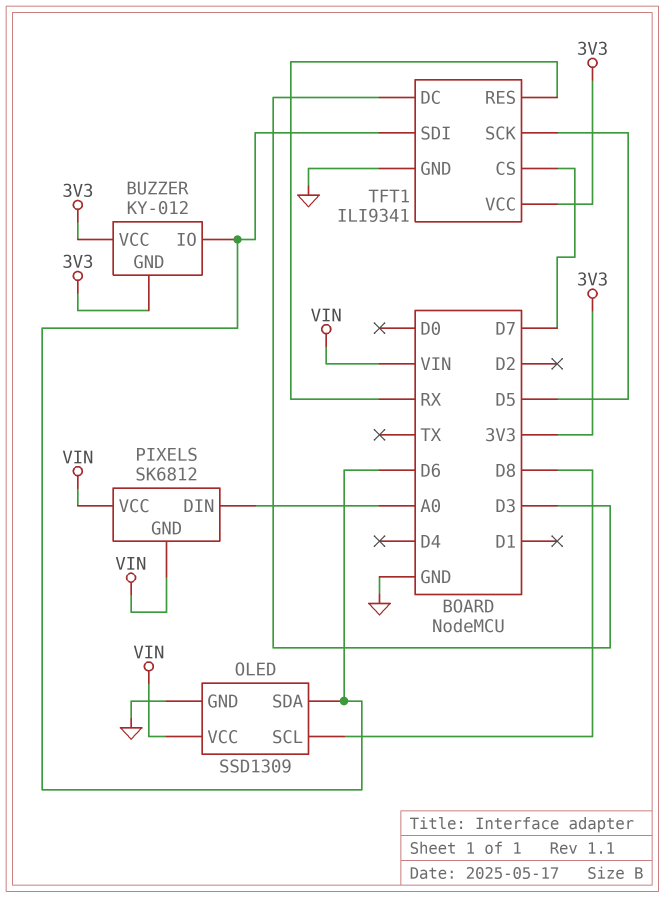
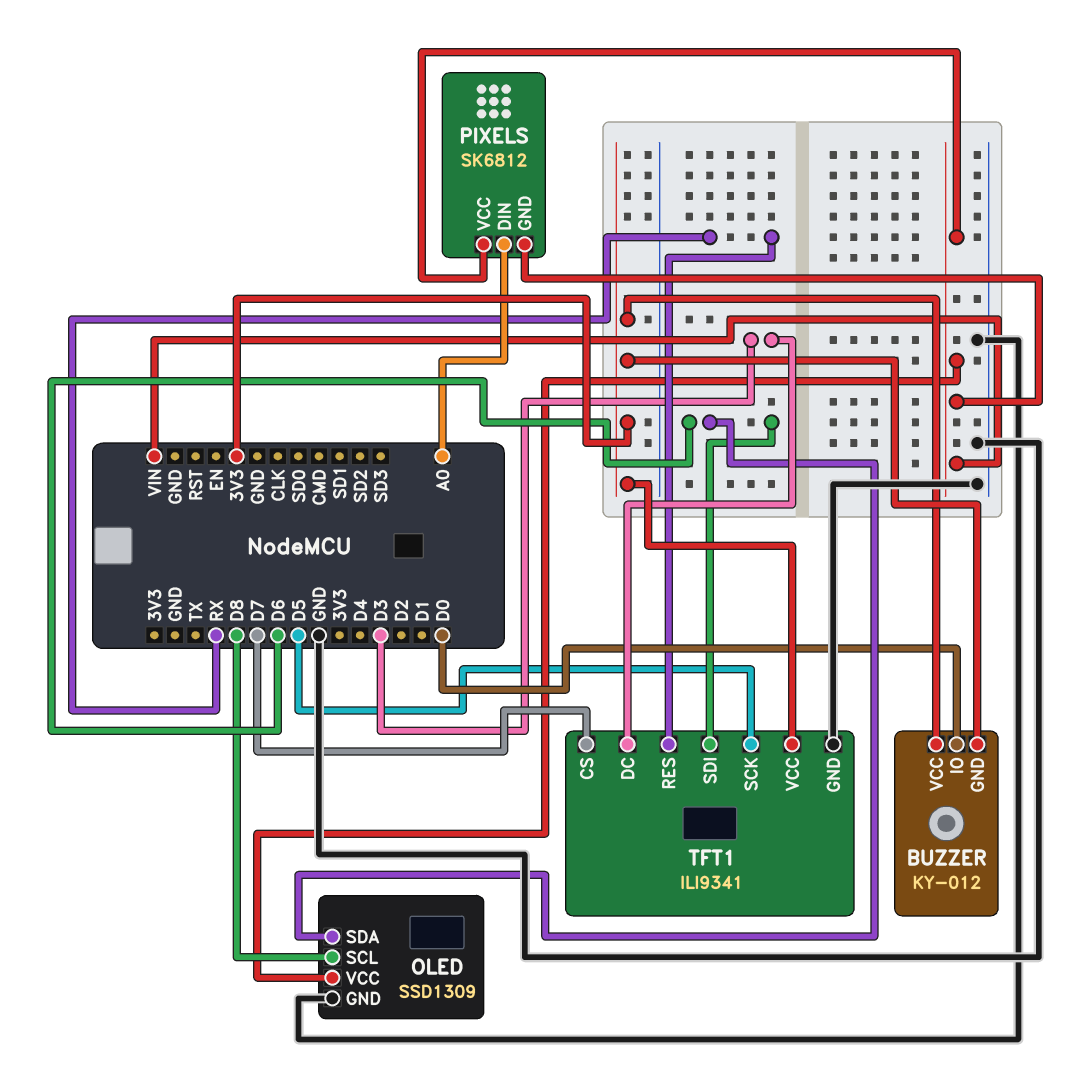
BUZZER pin IO: D6 -> D0

